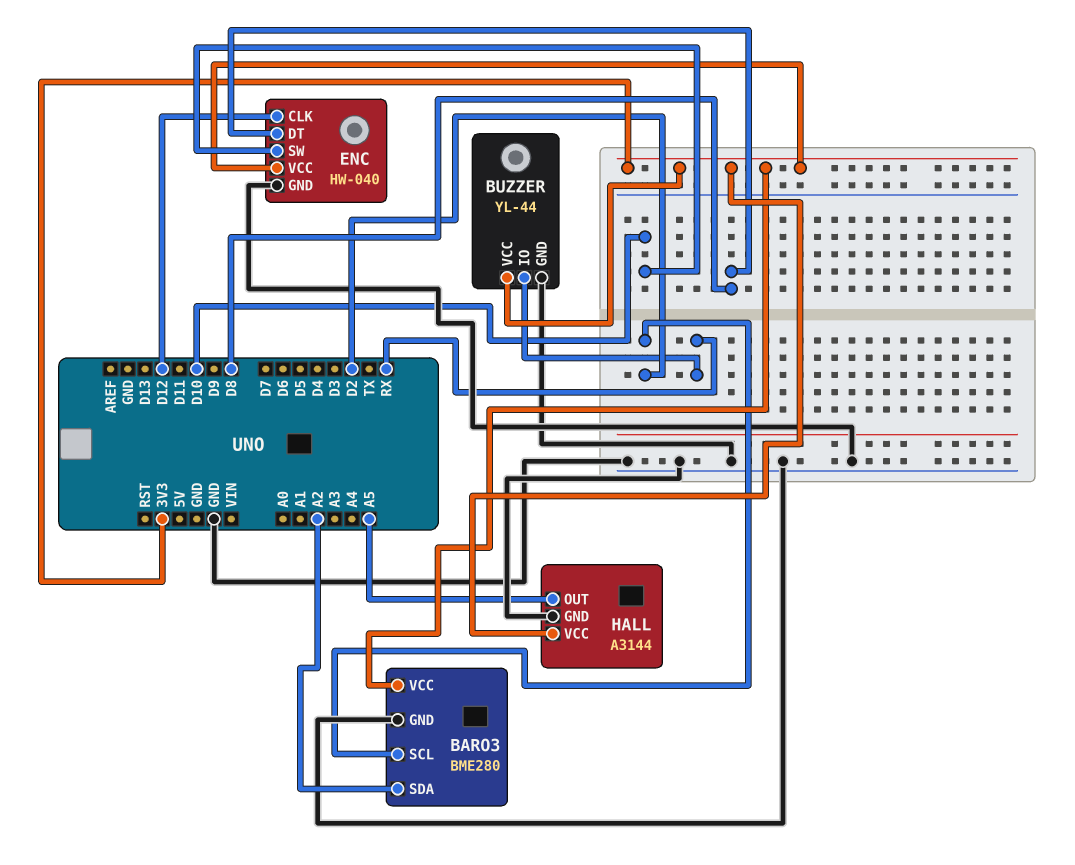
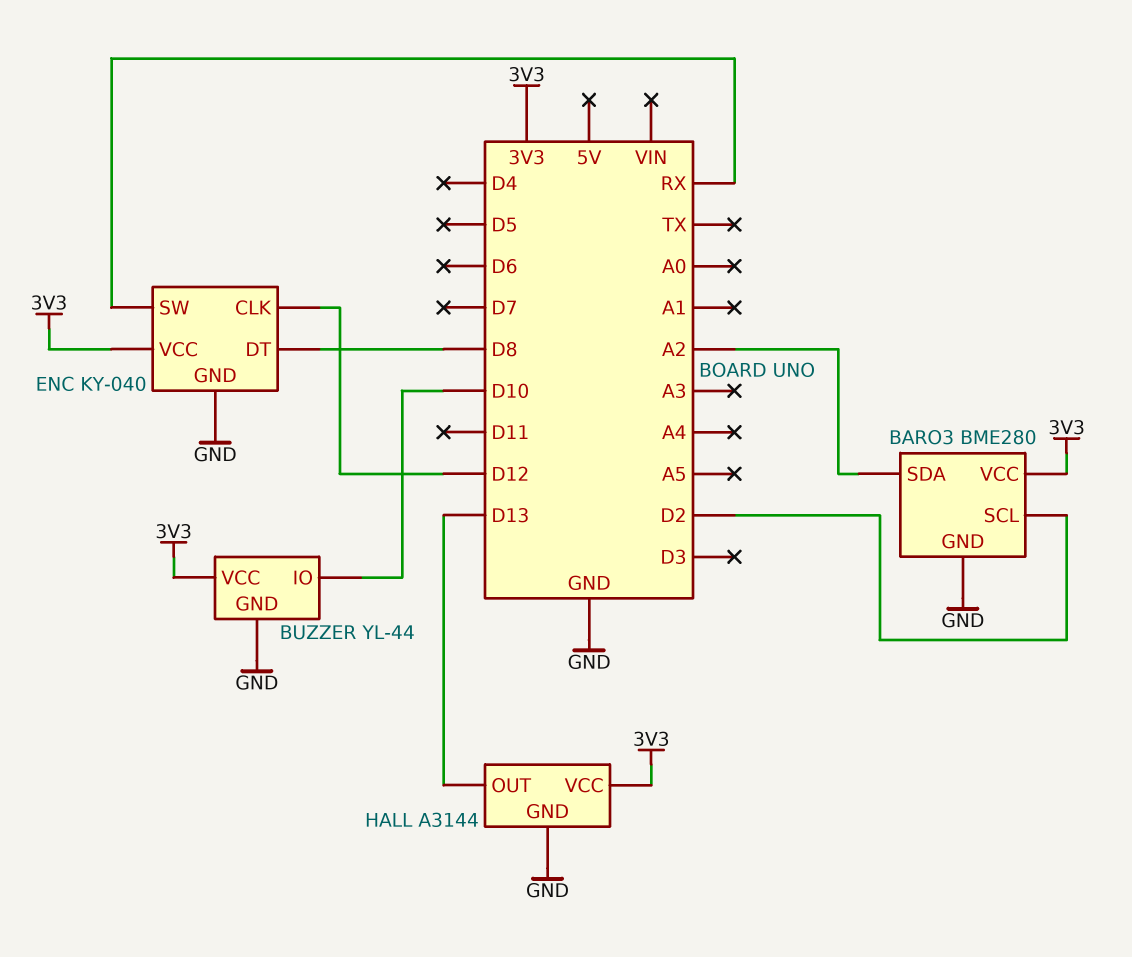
BUZZER pin IO: RX -> D10
ENC: HW-040 -> KY-040
ENC pin SW: D10 -> RX
HALL pin OUT: A5 -> D13

